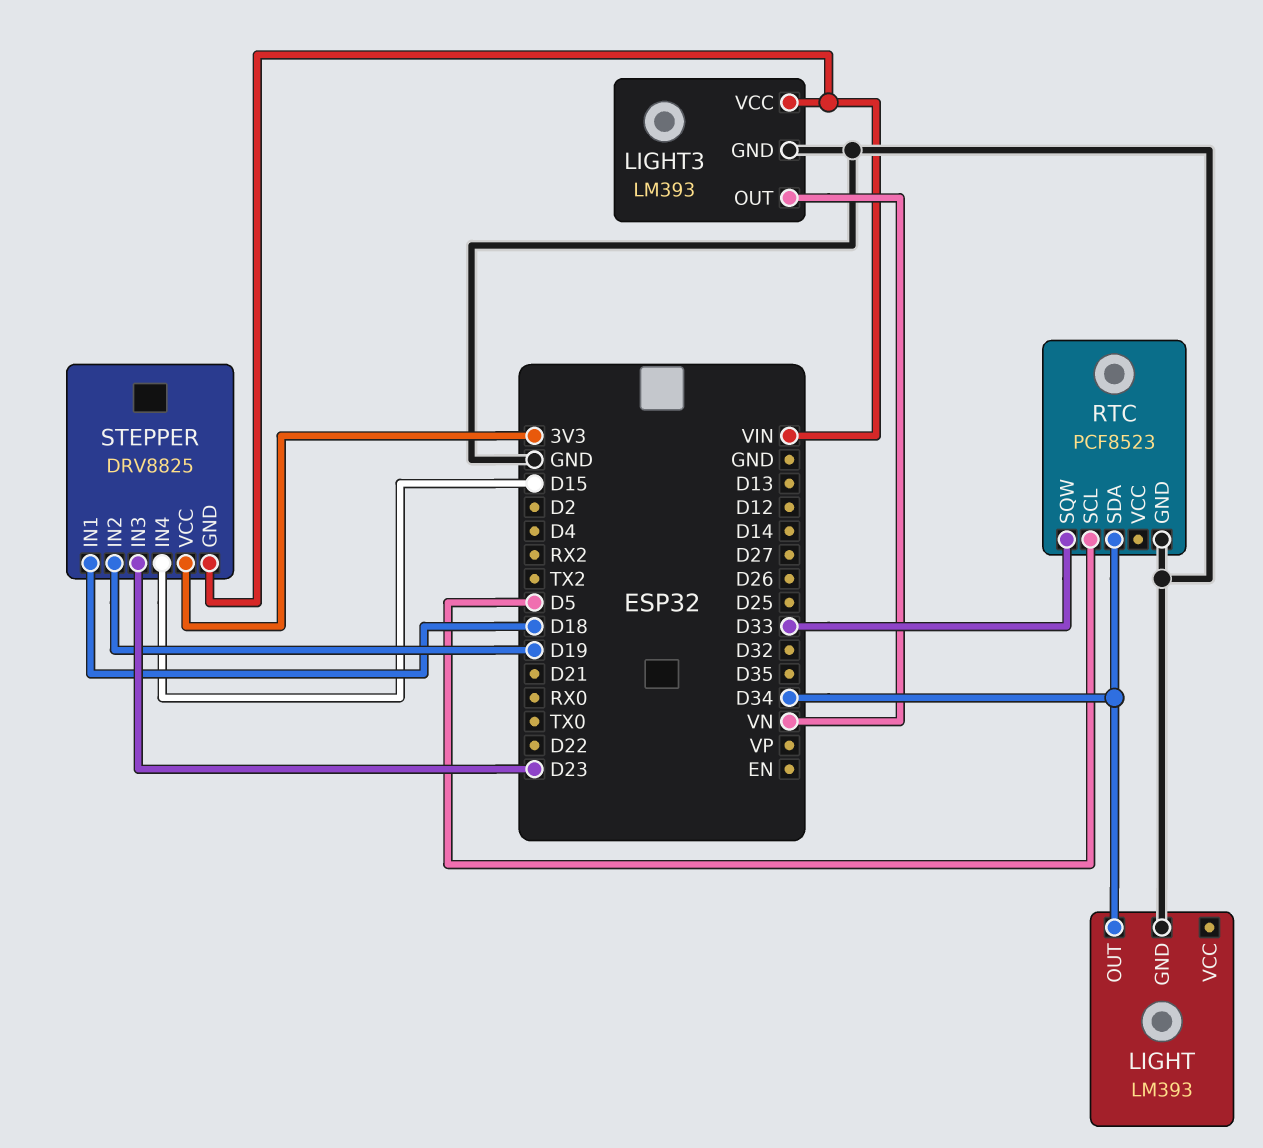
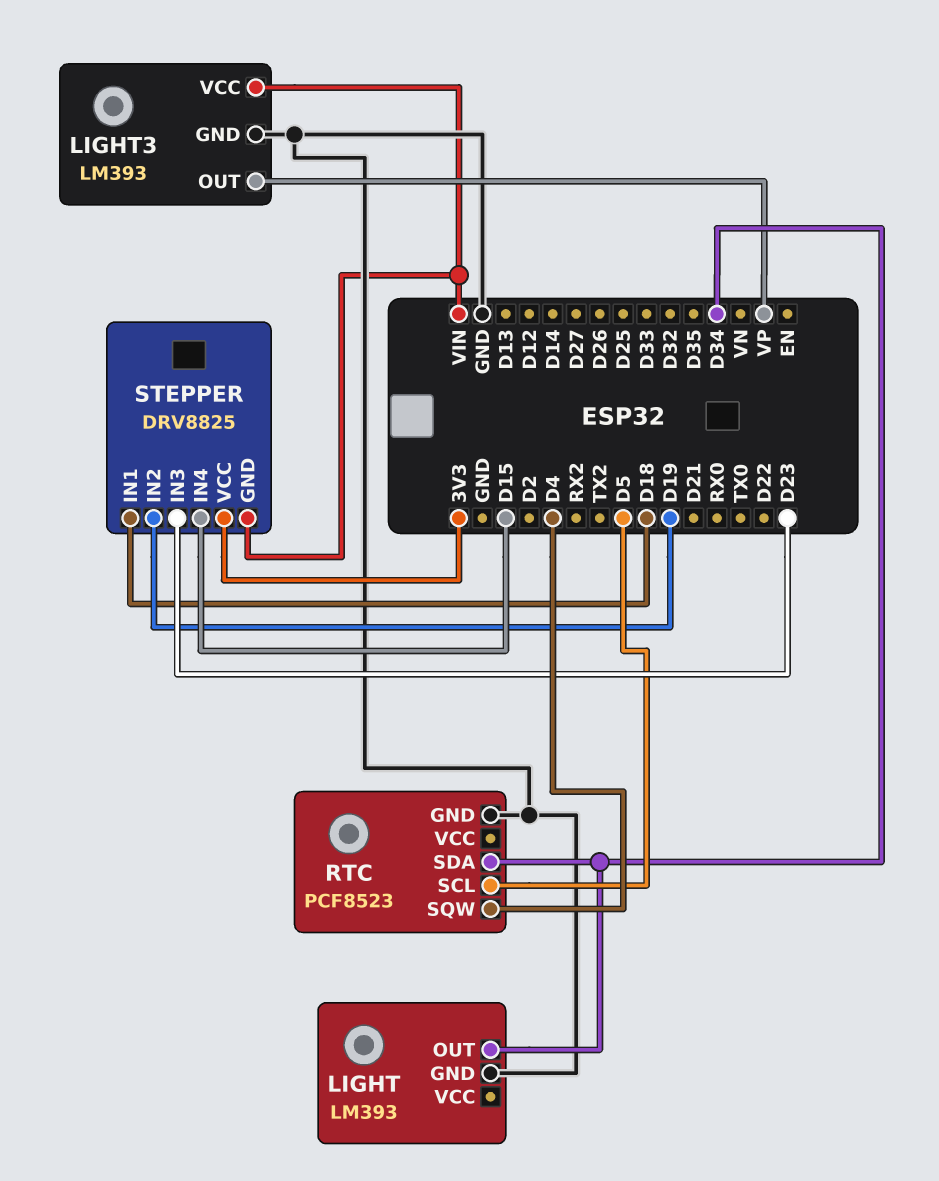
LIGHT3 pin OUT: VN -> VP
RTC pin SQW: D33 -> D4

